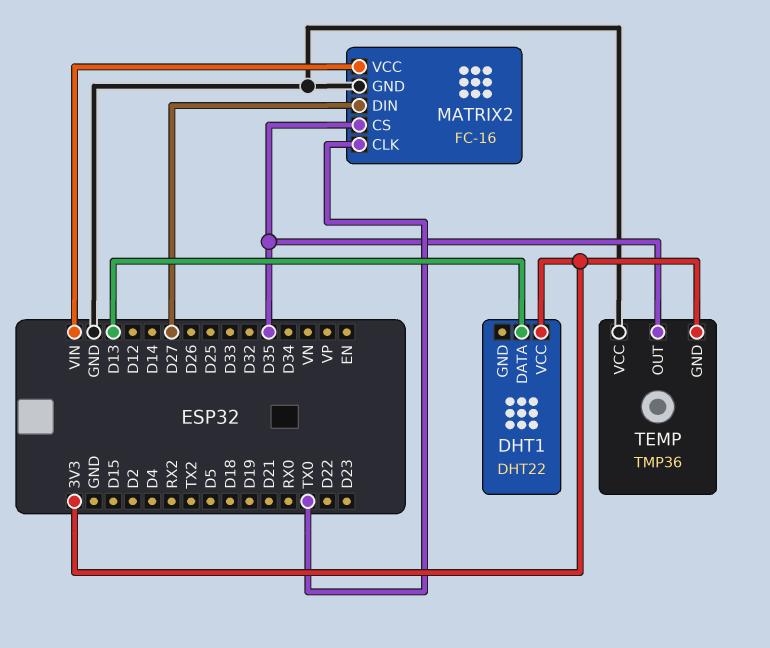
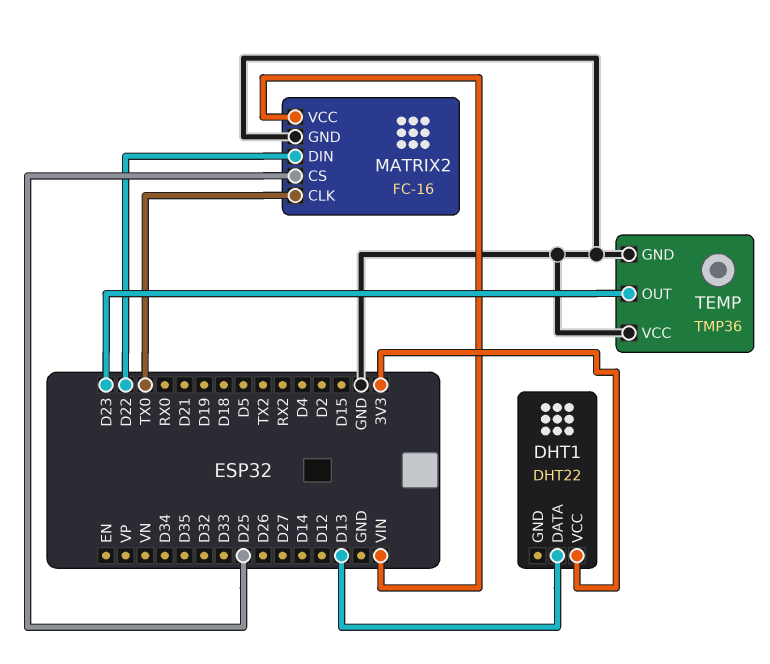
MATRIX2 pin CS: D35 -> D25
MATRIX2 pin DIN: D27 -> D22
TEMP pin GND: 3V3 -> GND
TEMP pin OUT: D35 -> D23

